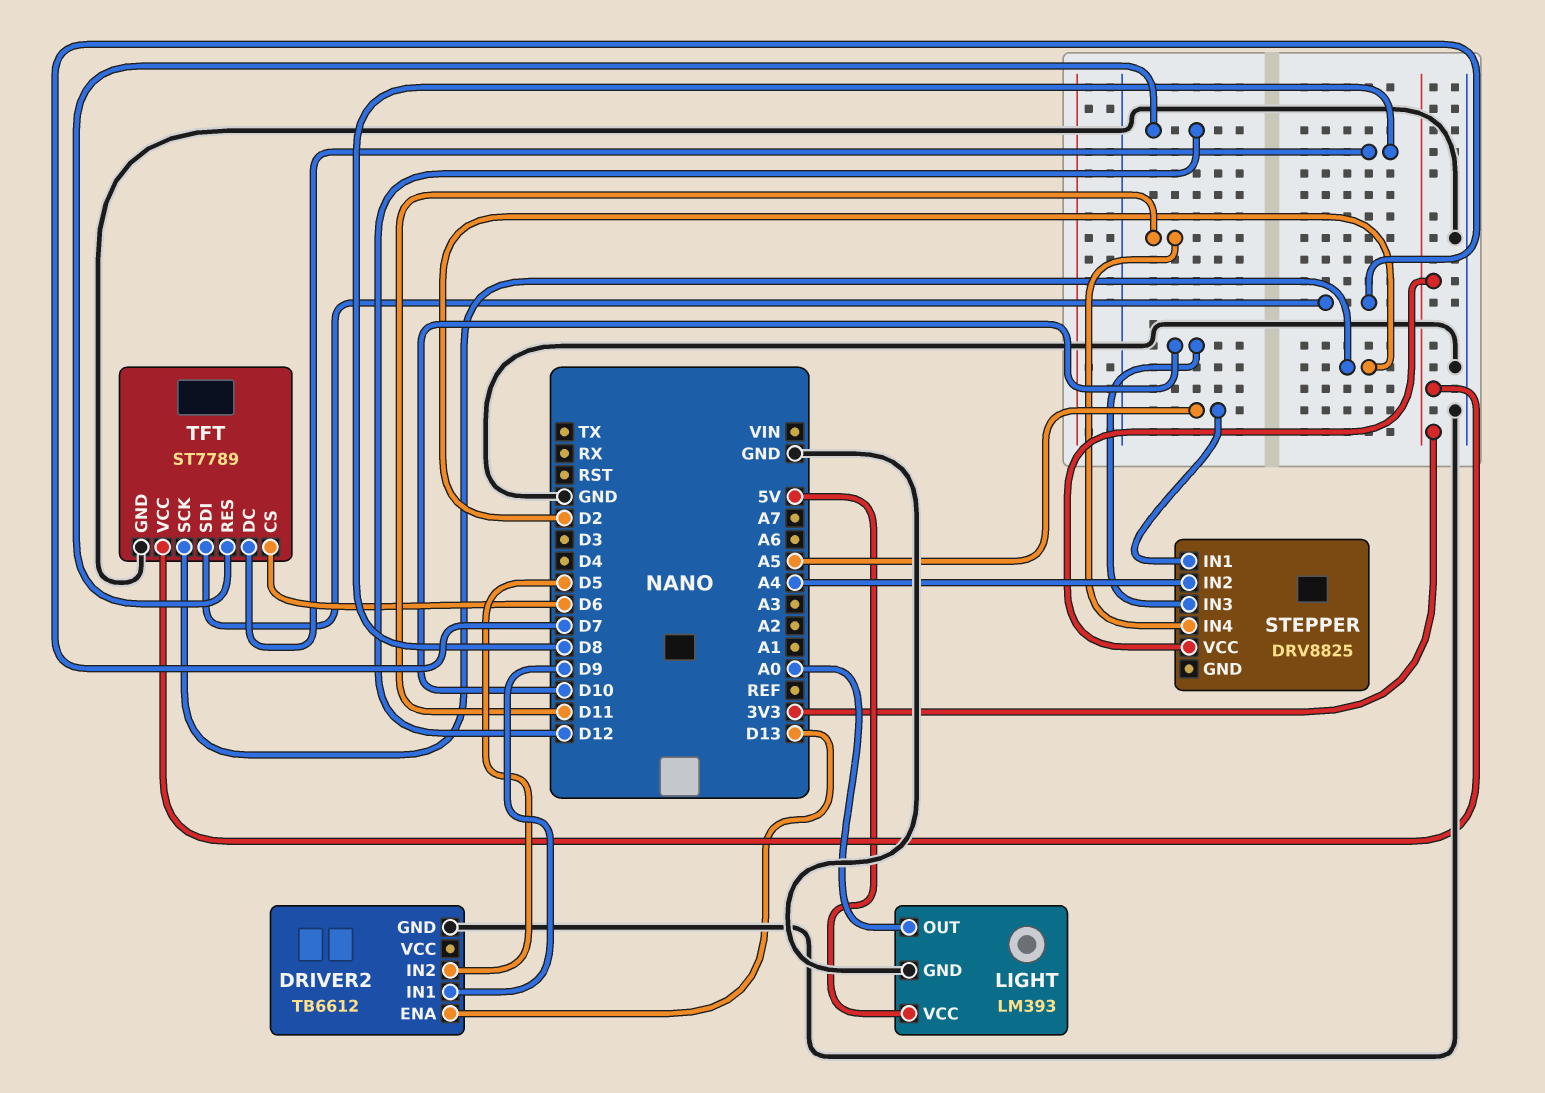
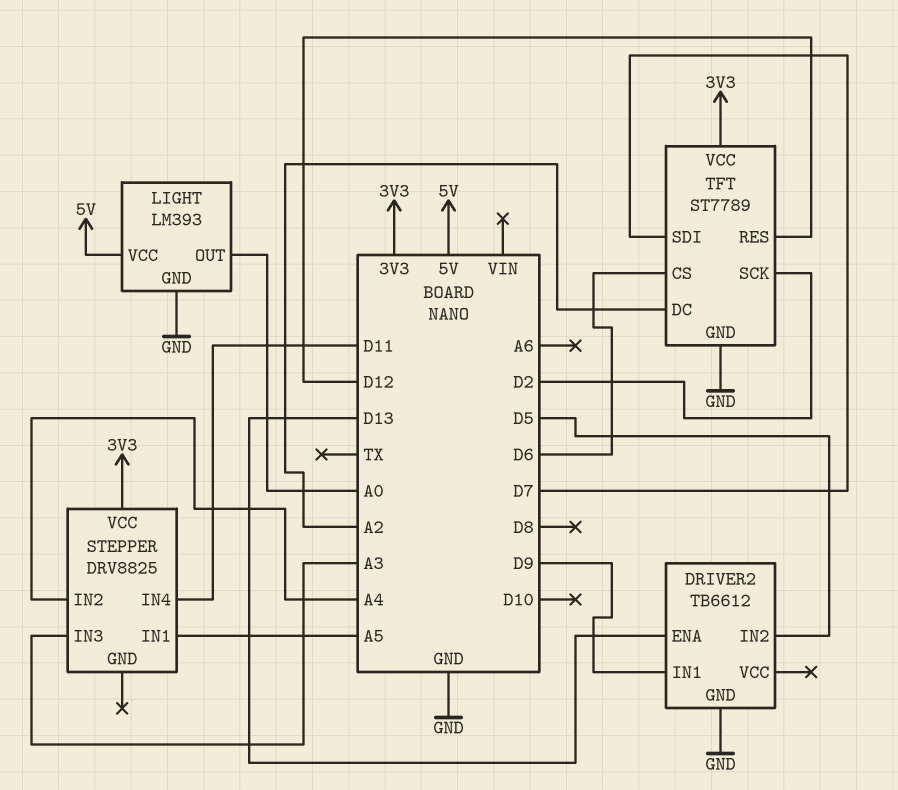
STEPPER pin IN3: D10 -> A3
TFT pin DC: D8 -> A2

